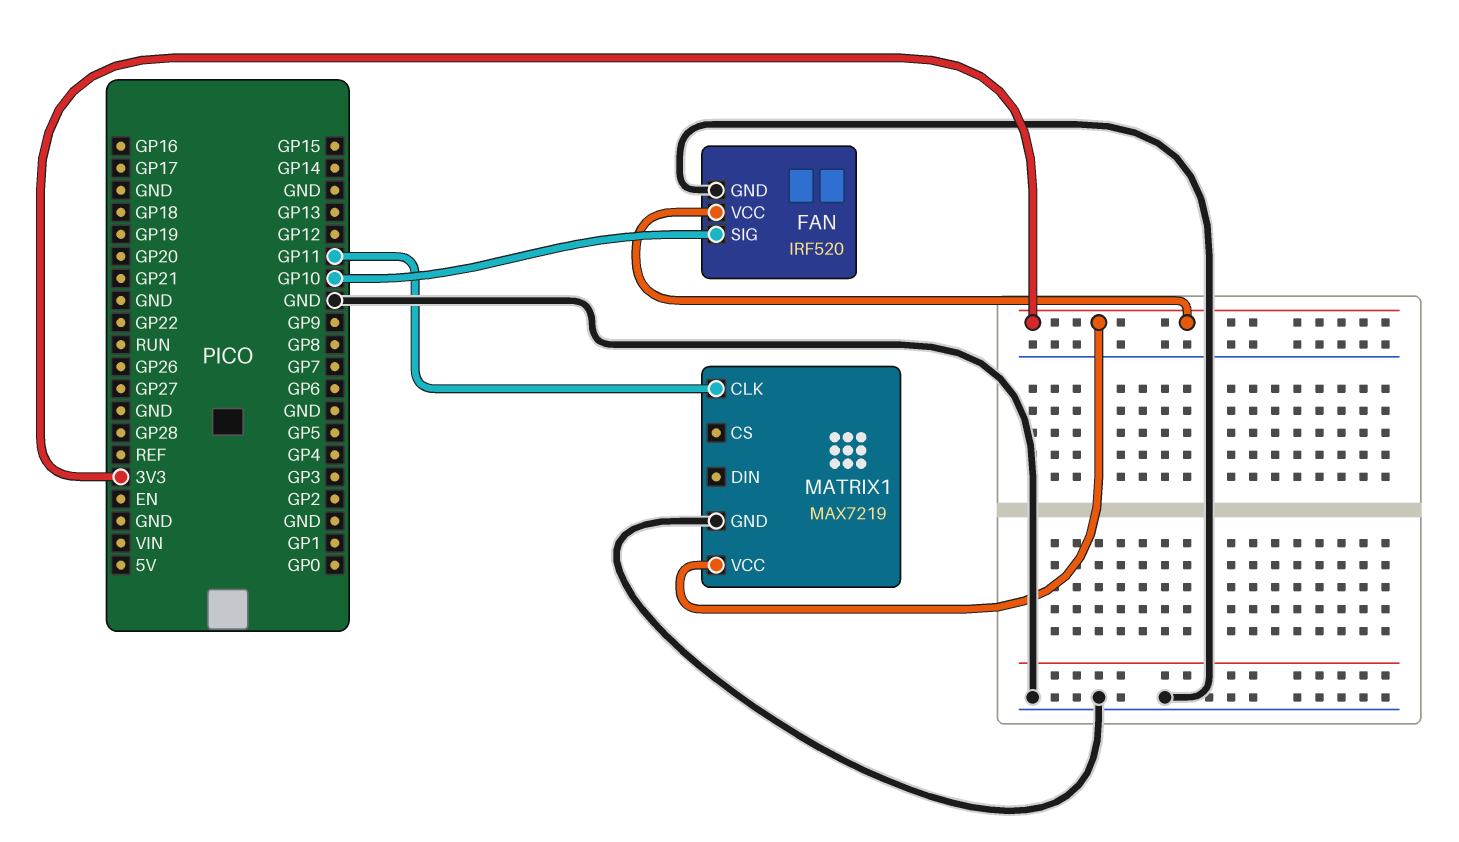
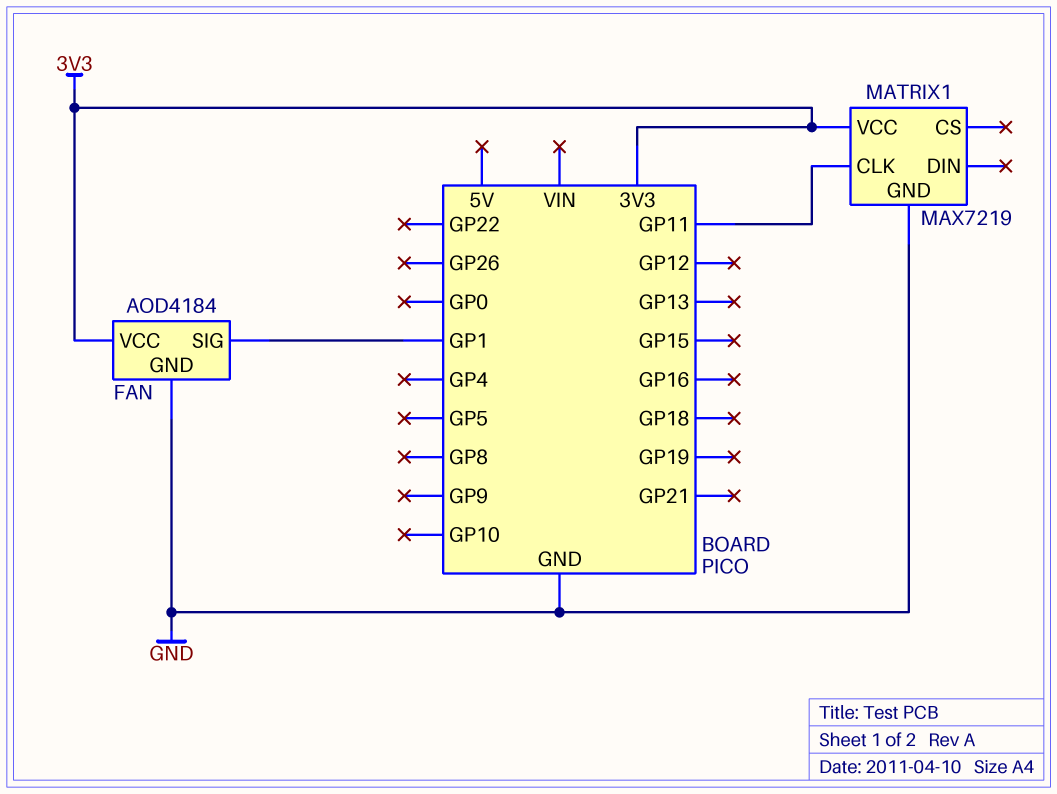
FAN: IRF520 -> AOD4184
FAN pin SIG: GP10 -> GP1

